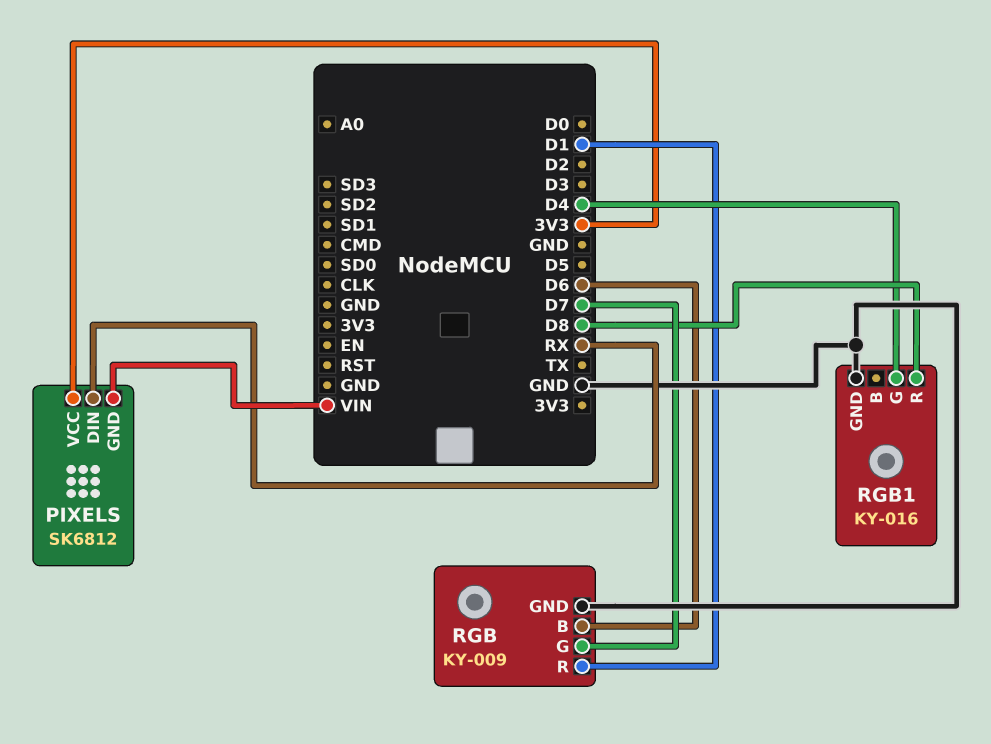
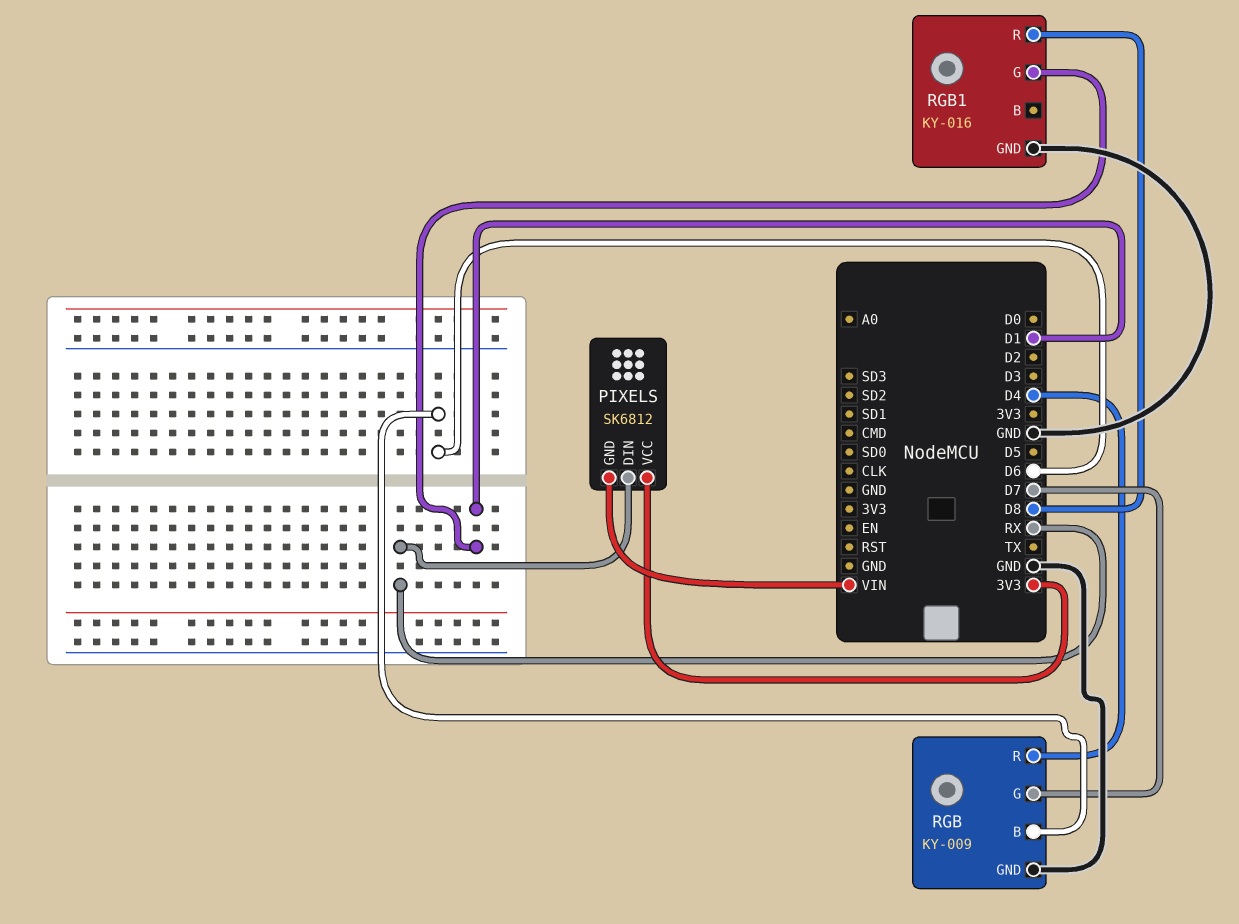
RGB pin R: D1 -> D4
RGB1 pin G: D4 -> D1

